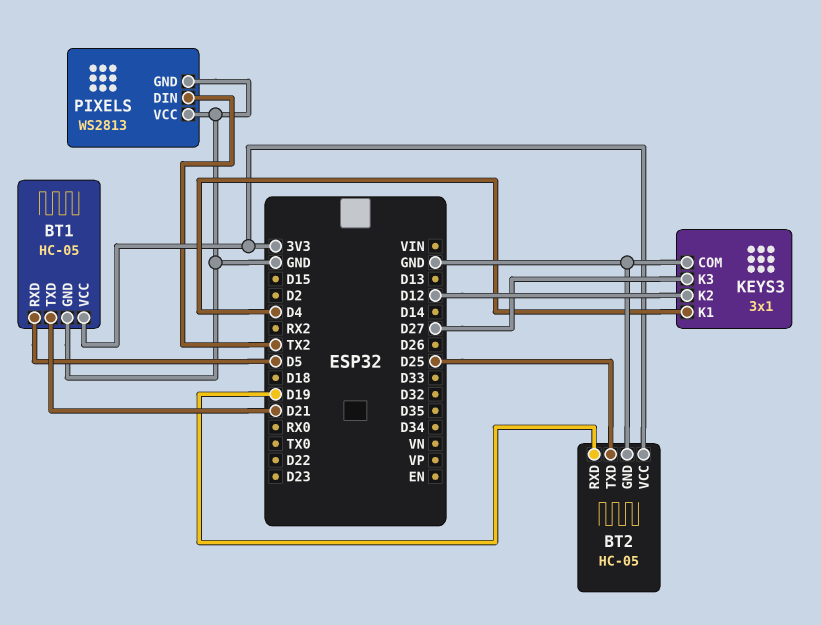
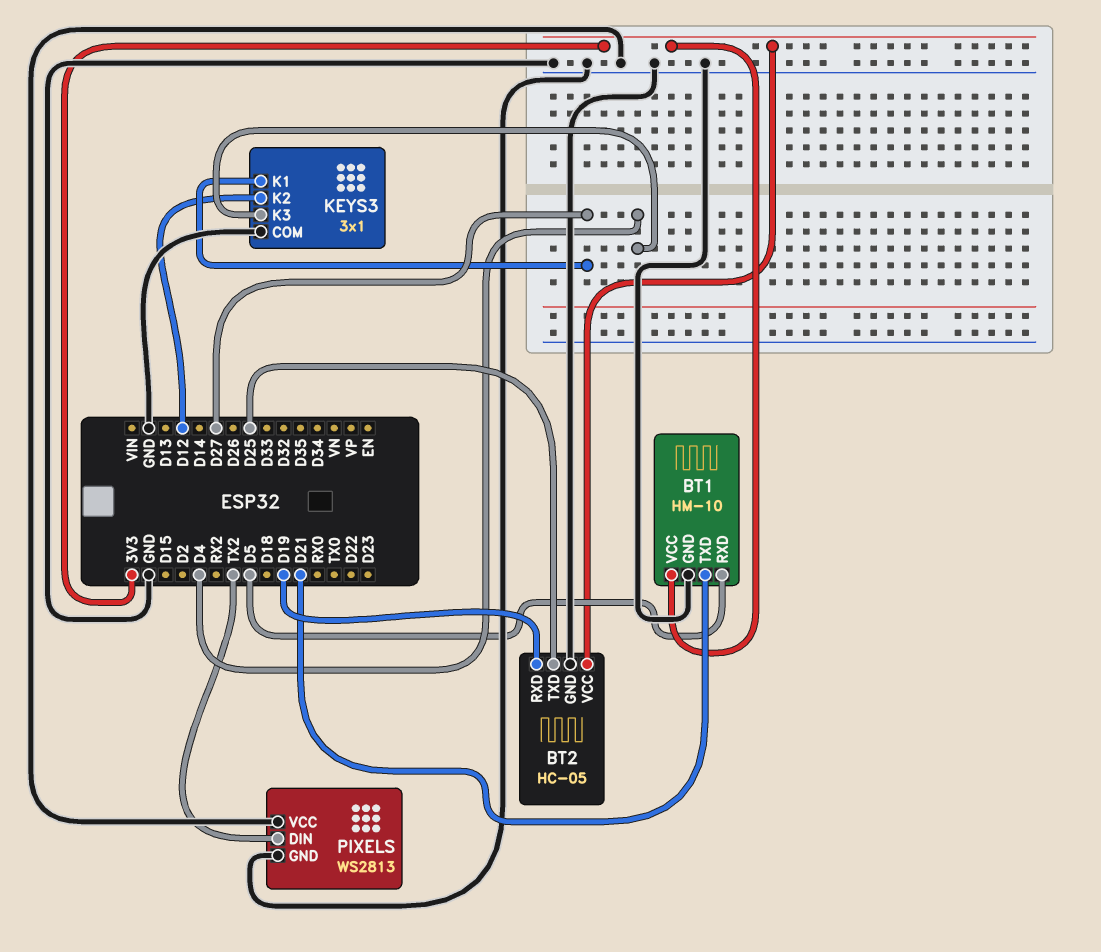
BT1: HC-05 -> HM-10
KEYS3 pin K1: D4 -> D27
KEYS3 pin K3: D27 -> D4

